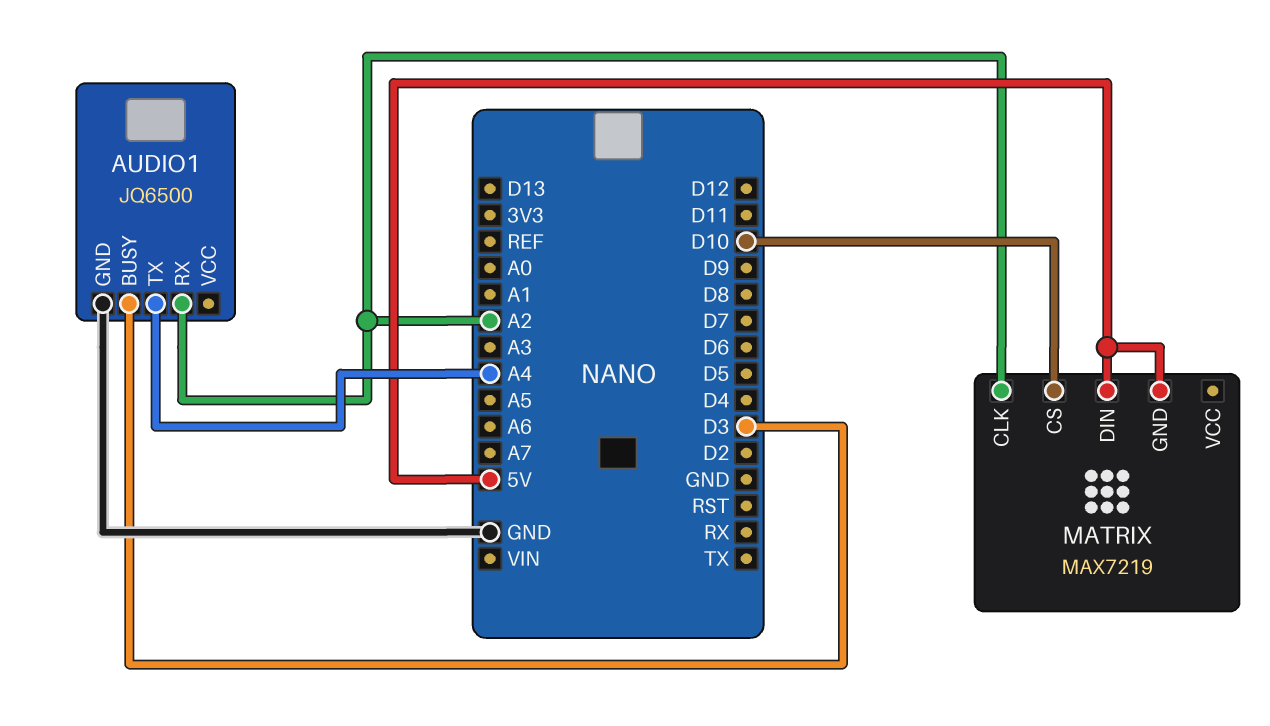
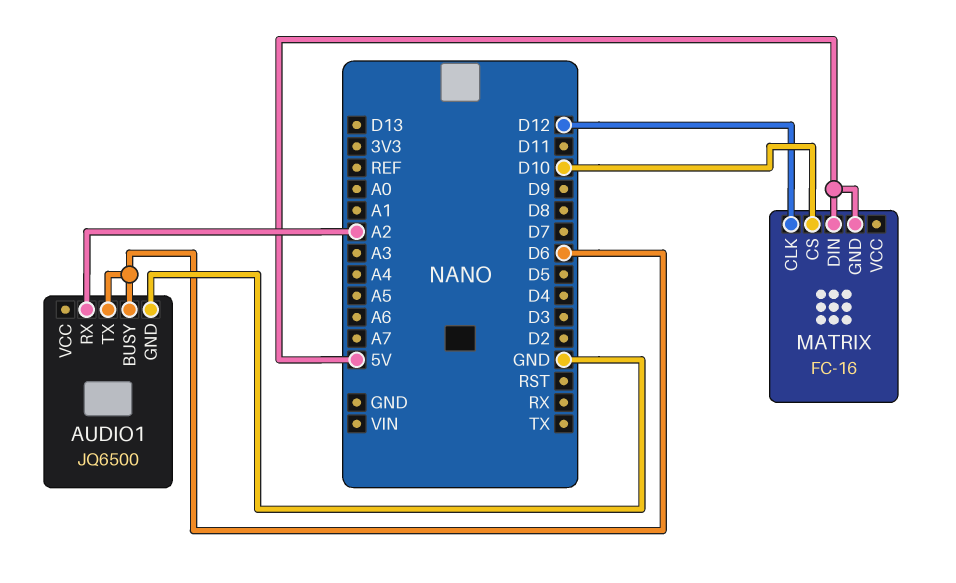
AUDIO1 pin BUSY: D3 -> D6
AUDIO1 pin TX: A4 -> D6
MATRIX: MAX7219 -> FC-16
MATRIX pin CLK: A2 -> D12

